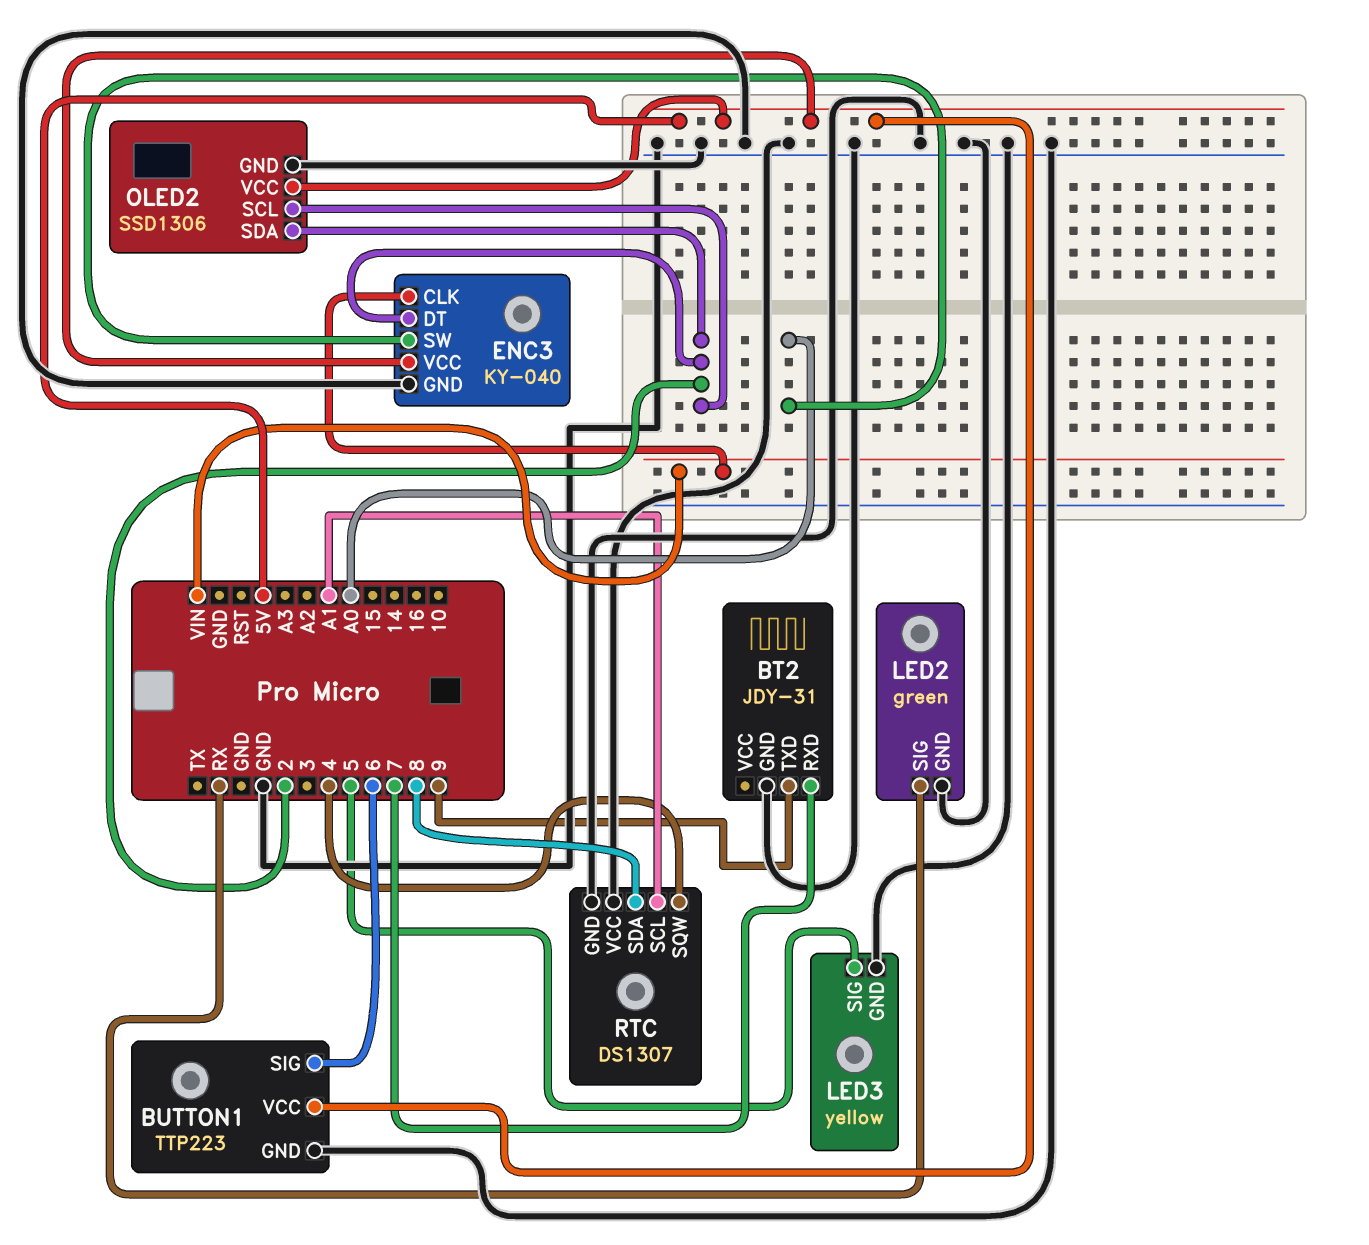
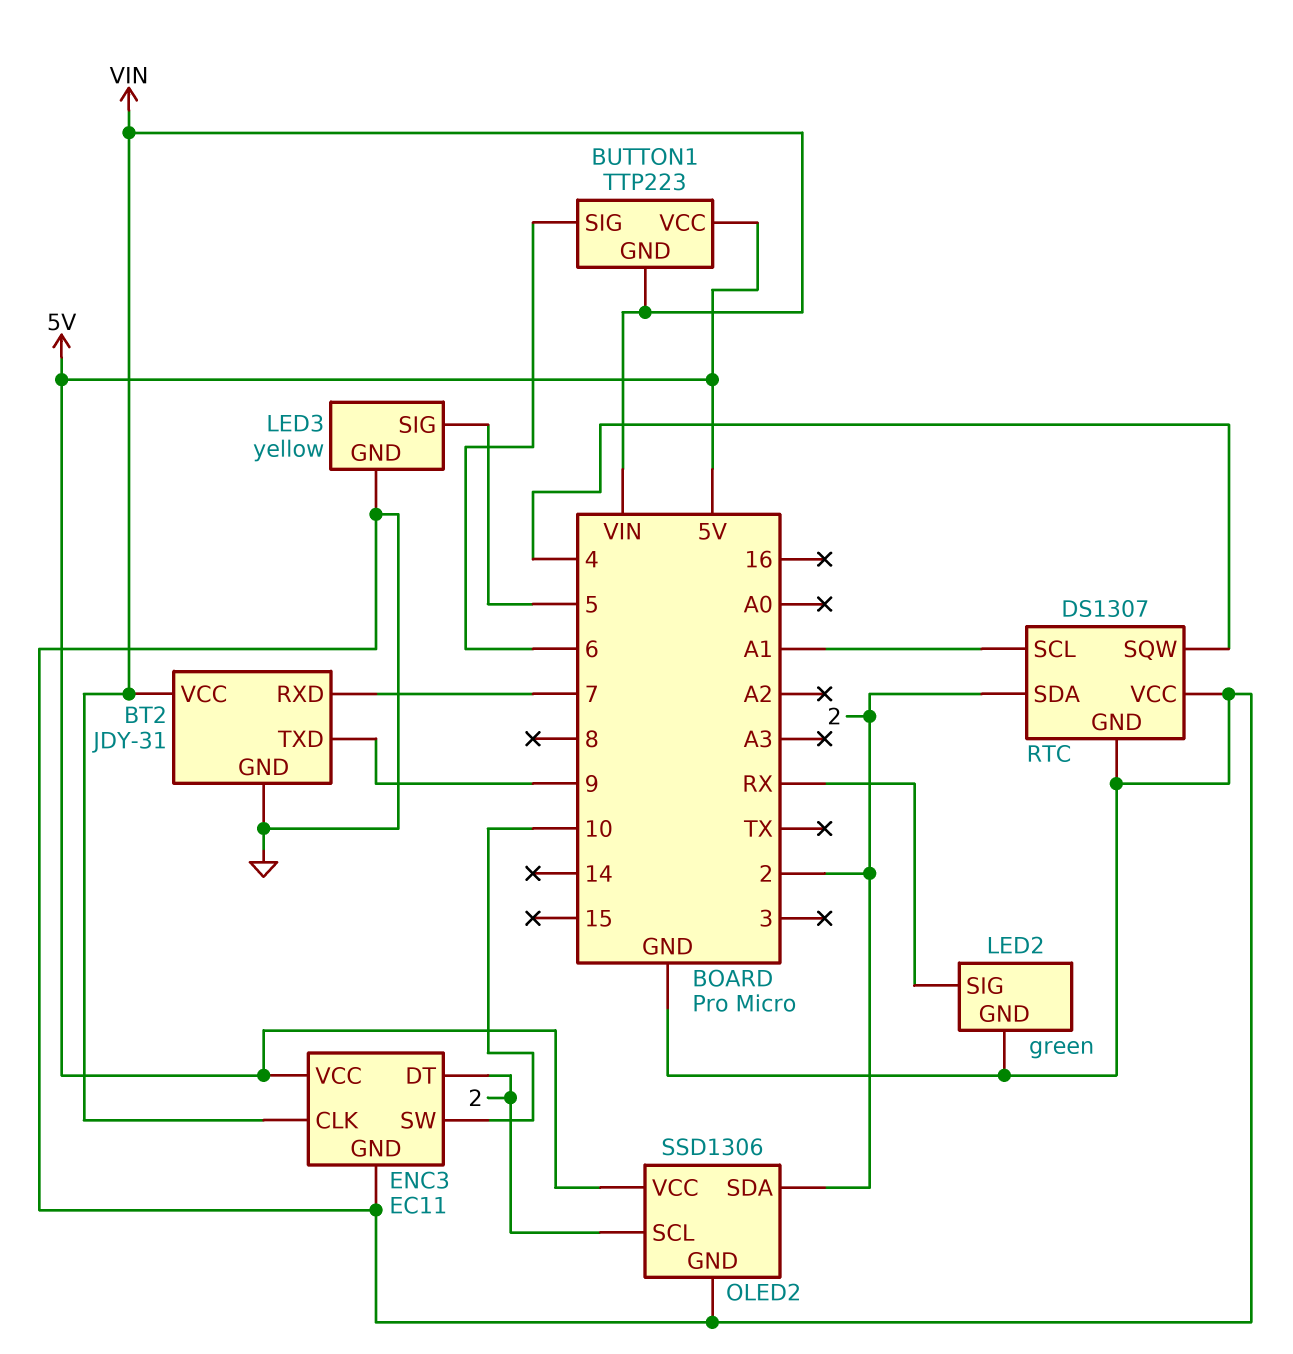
BT2 pin VCC: none -> VIN
BUTTON1 pin GND: GND -> VIN
ENC3: KY-040 -> EC11
ENC3 pin SW: A0 -> 10
RTC pin SDA: 8 -> 2

